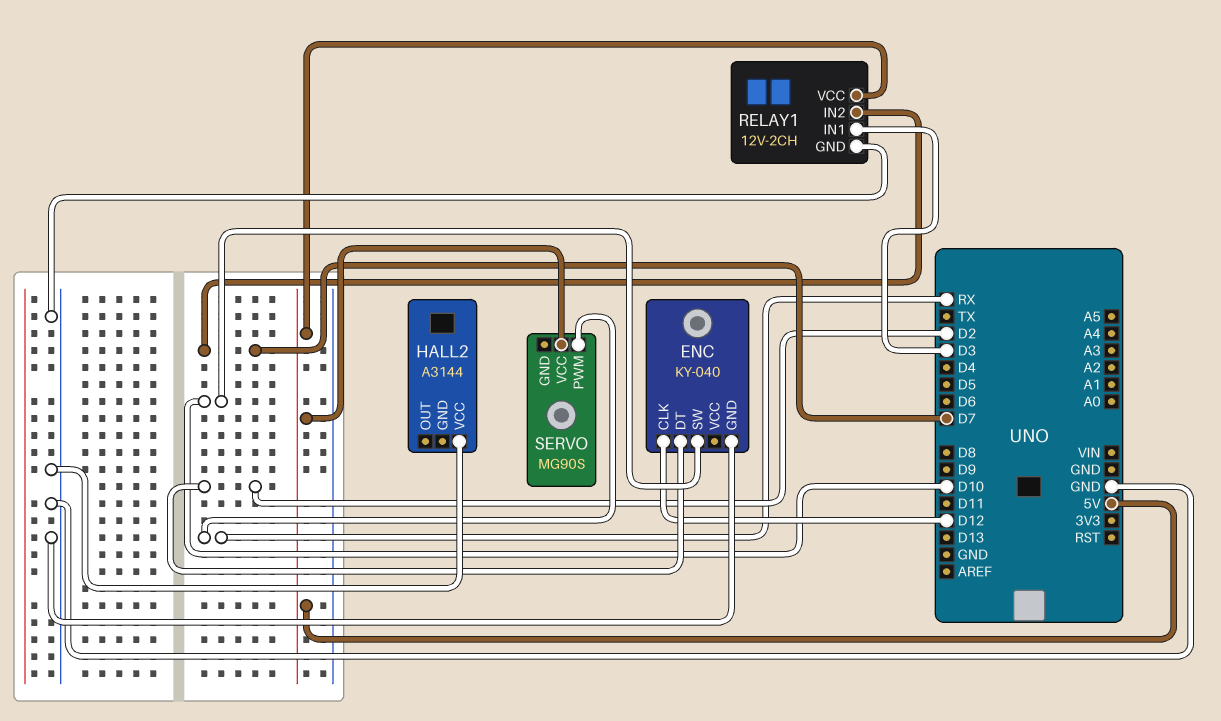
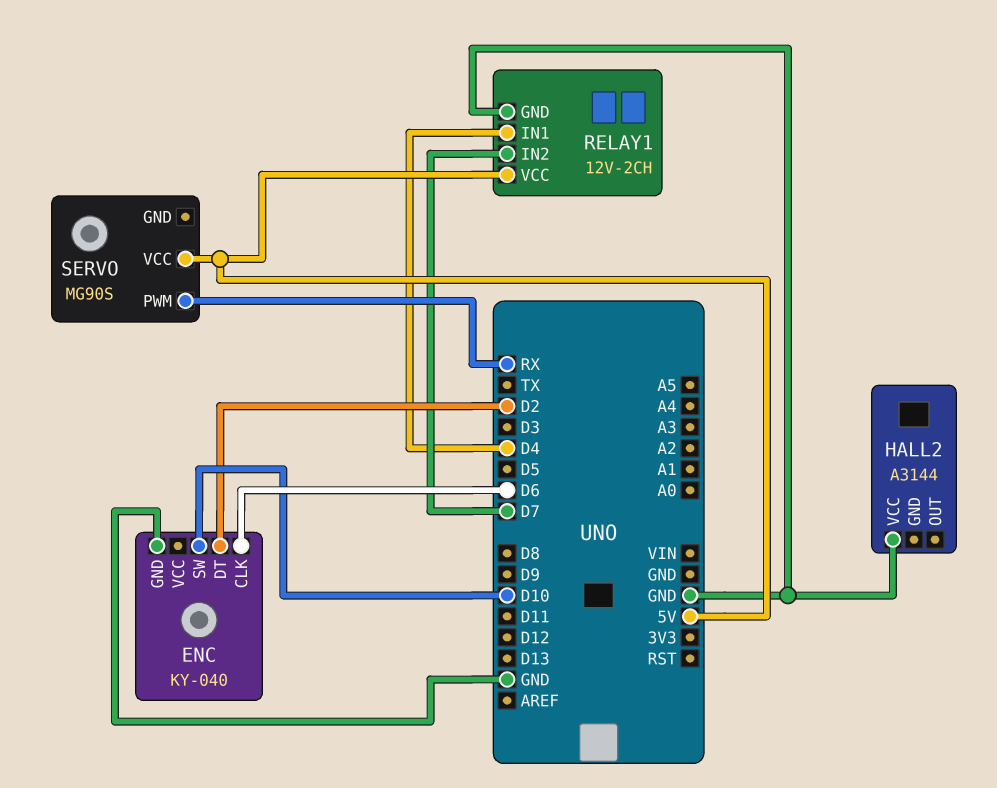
ENC pin CLK: D12 -> D6
RELAY1 pin IN1: D3 -> D4

